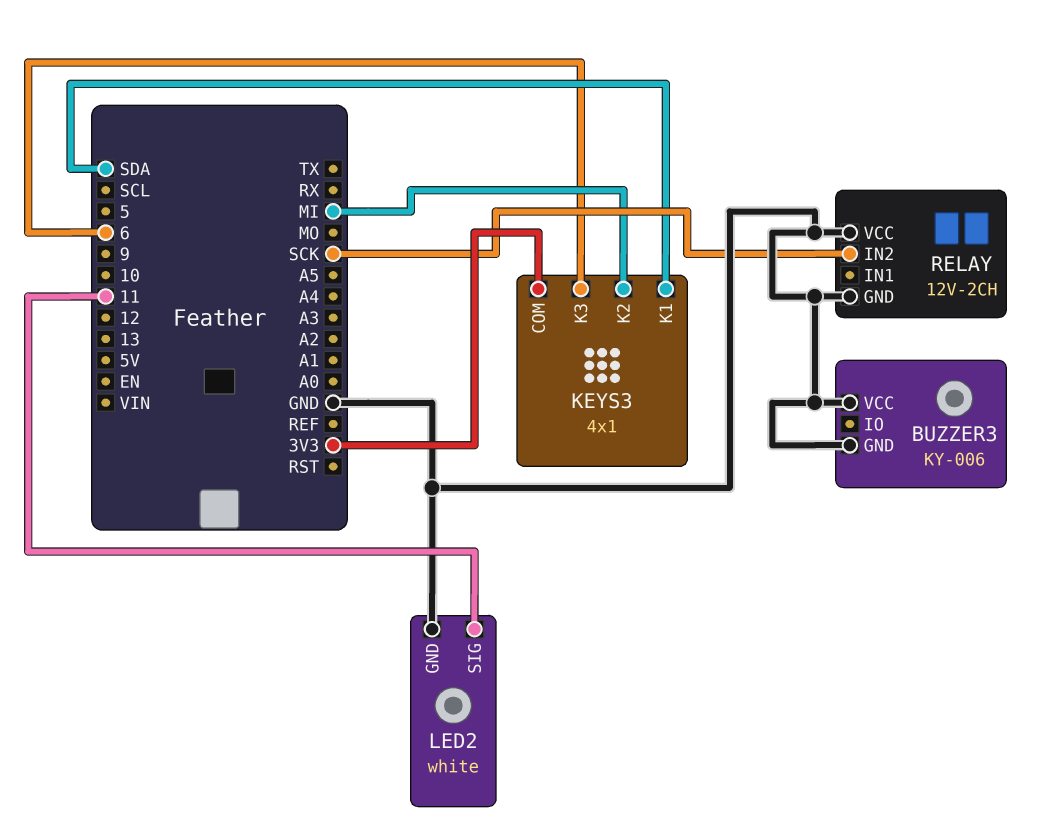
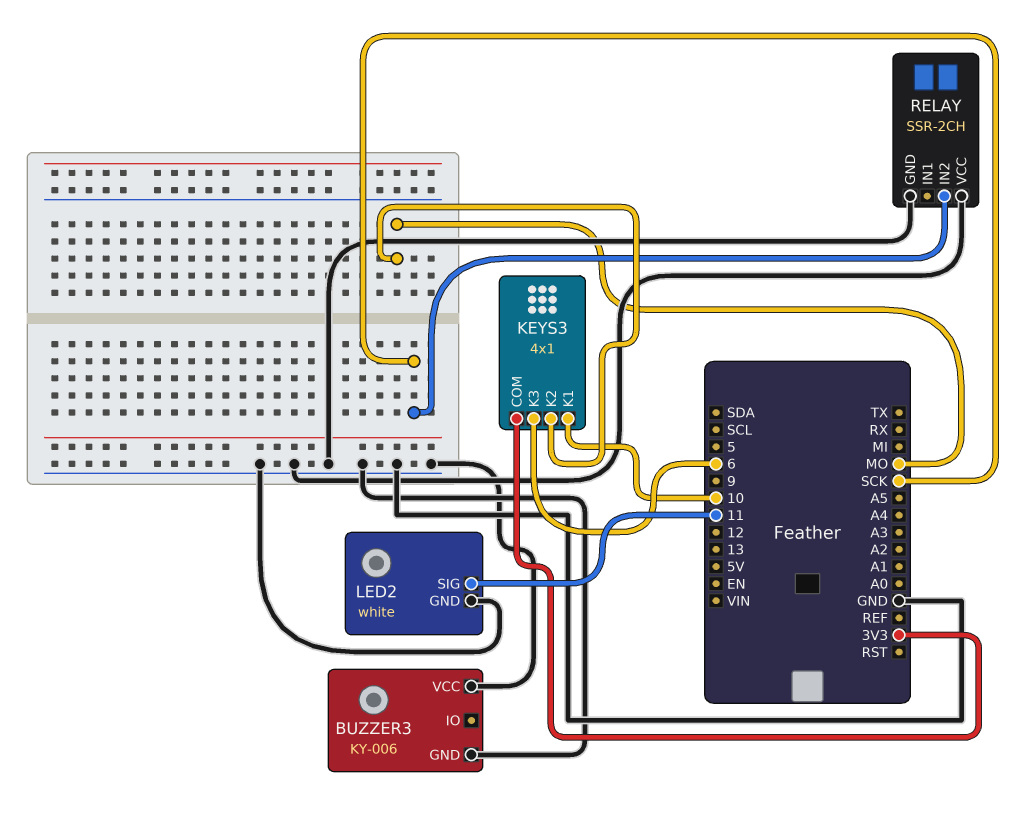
KEYS3 pin K1: SDA -> 10
KEYS3 pin K2: MI -> MO
RELAY: 12V-2CH -> SSR-2CH

